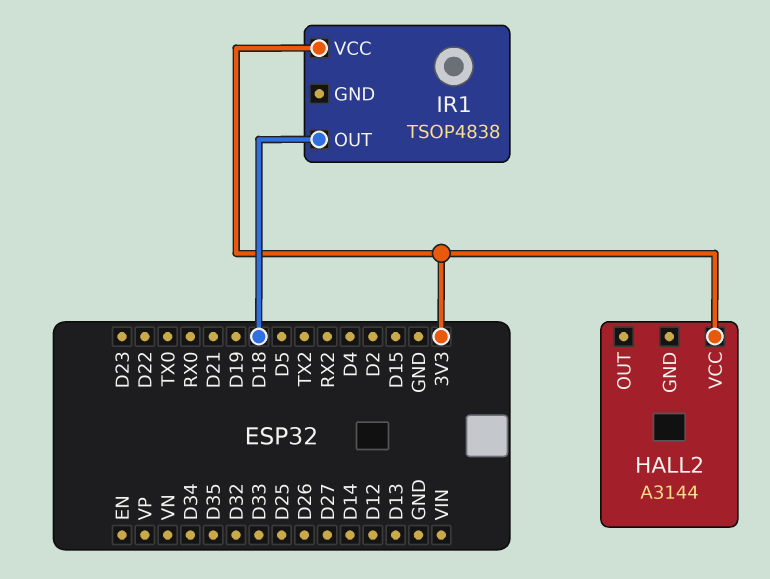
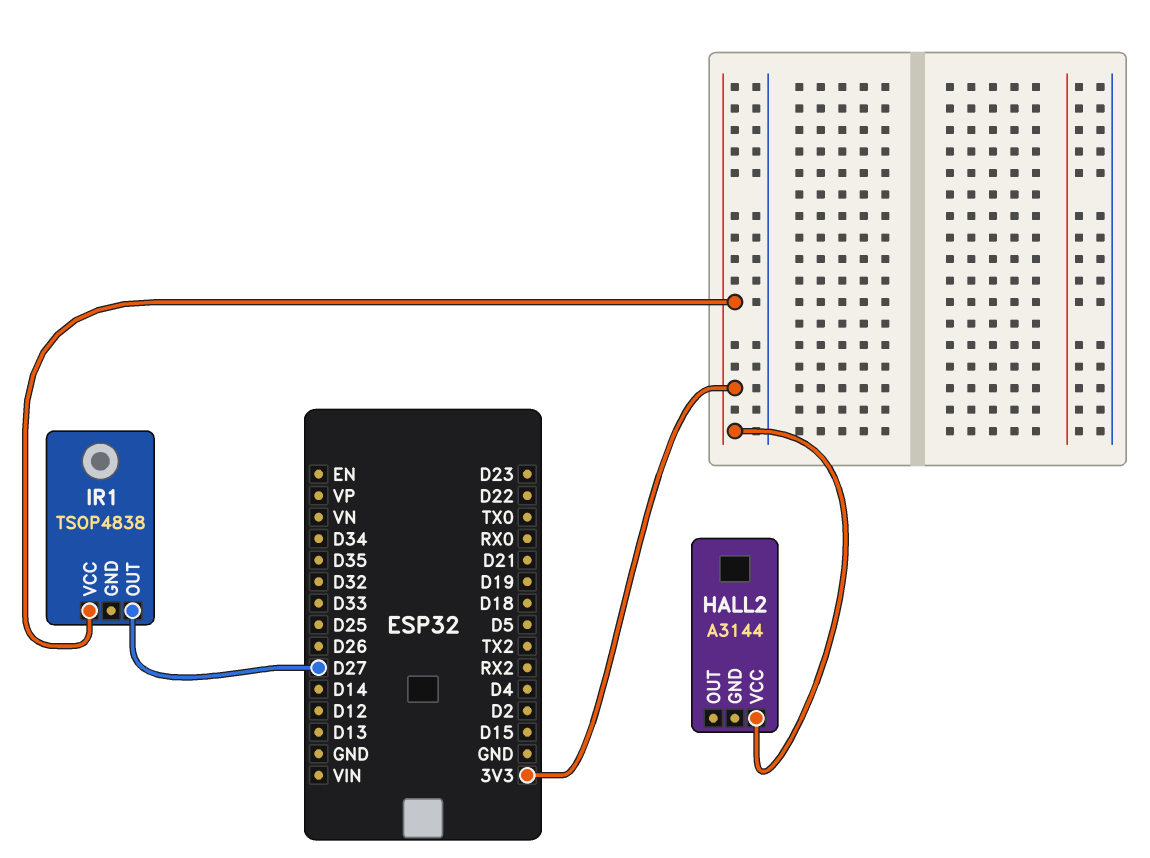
IR1 pin OUT: D18 -> D27

